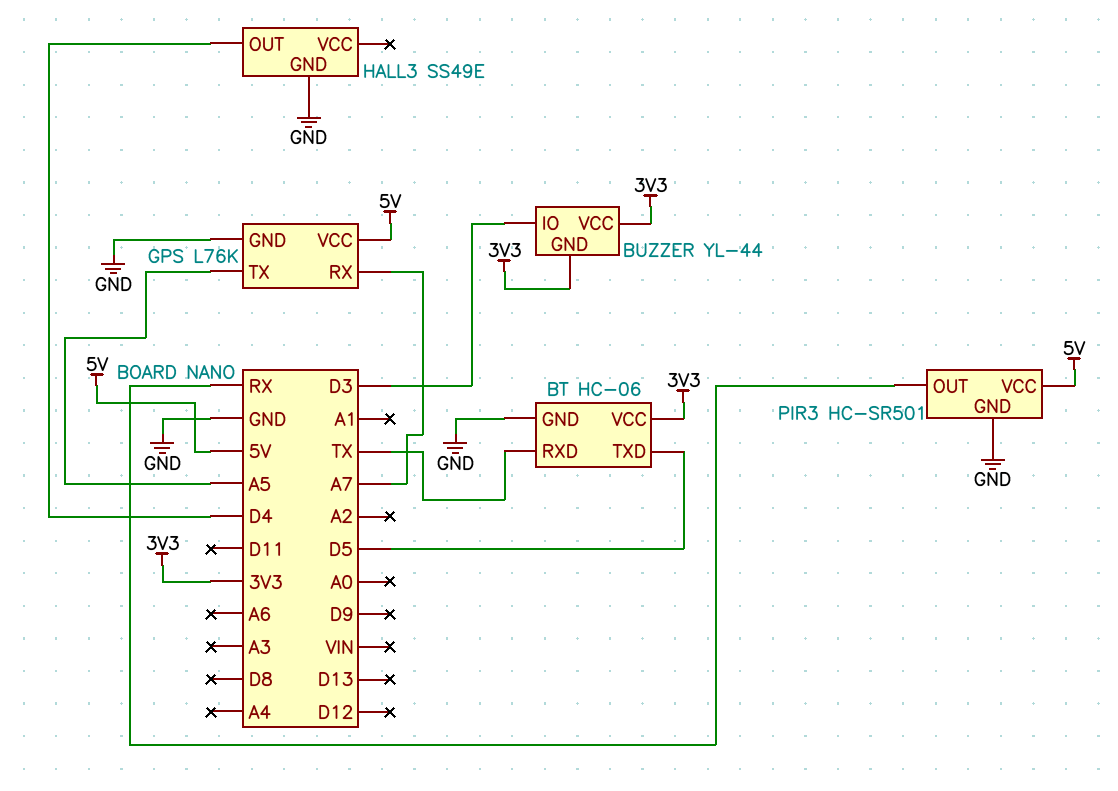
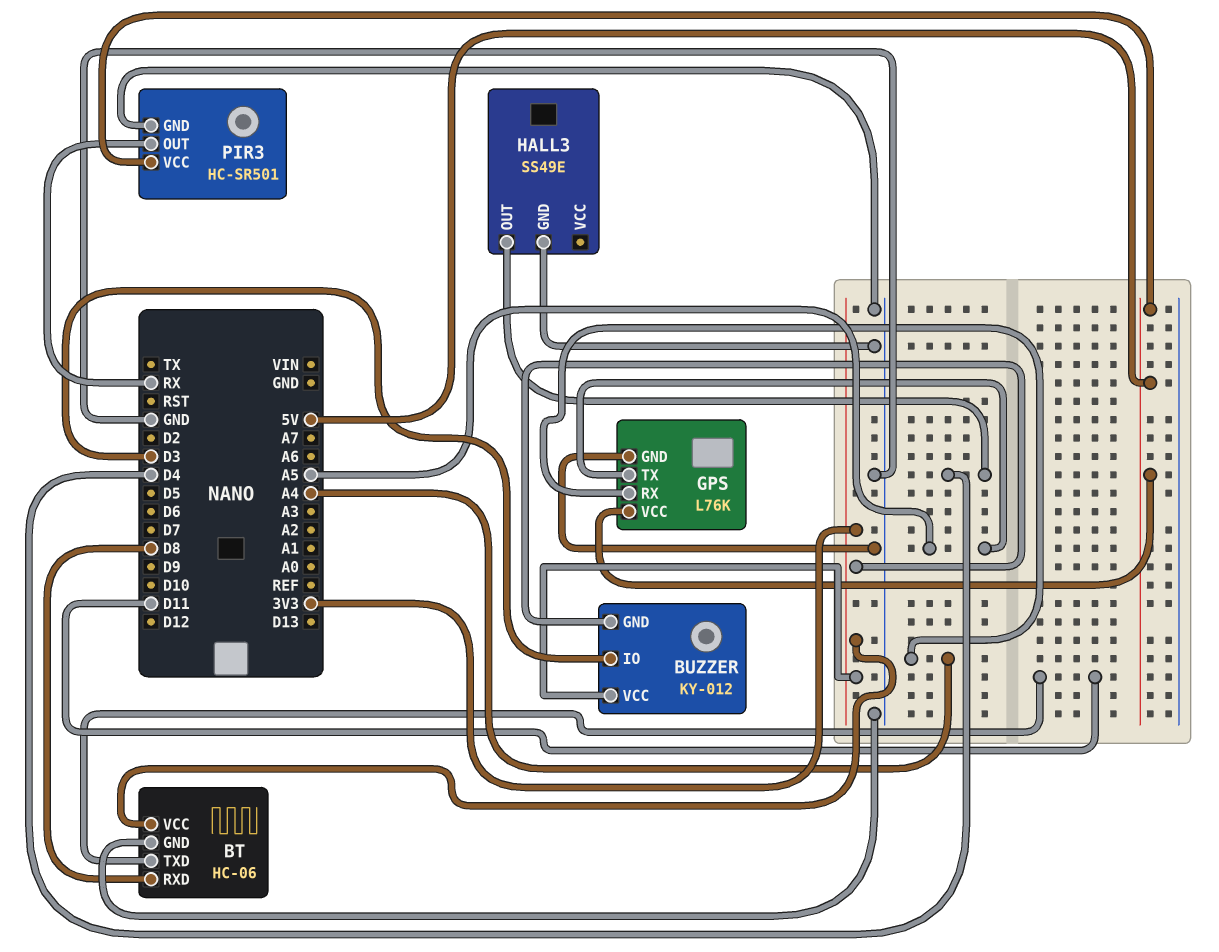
BT pin RXD: TX -> D8
BT pin TXD: D5 -> D11
BUZZER: YL-44 -> KY-012
GPS pin RX: A7 -> A4

